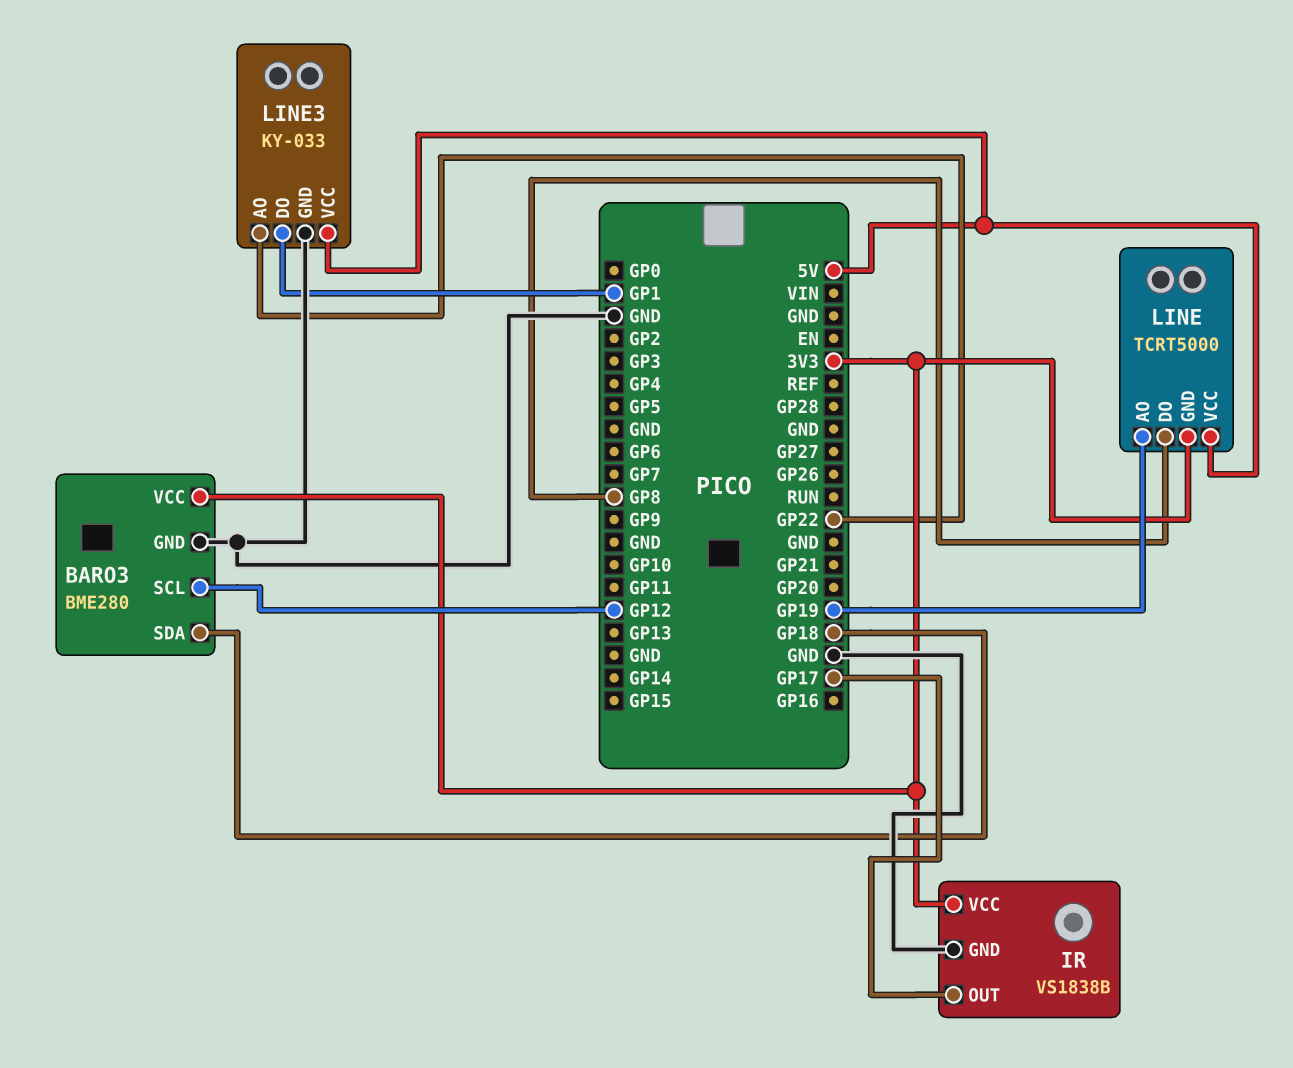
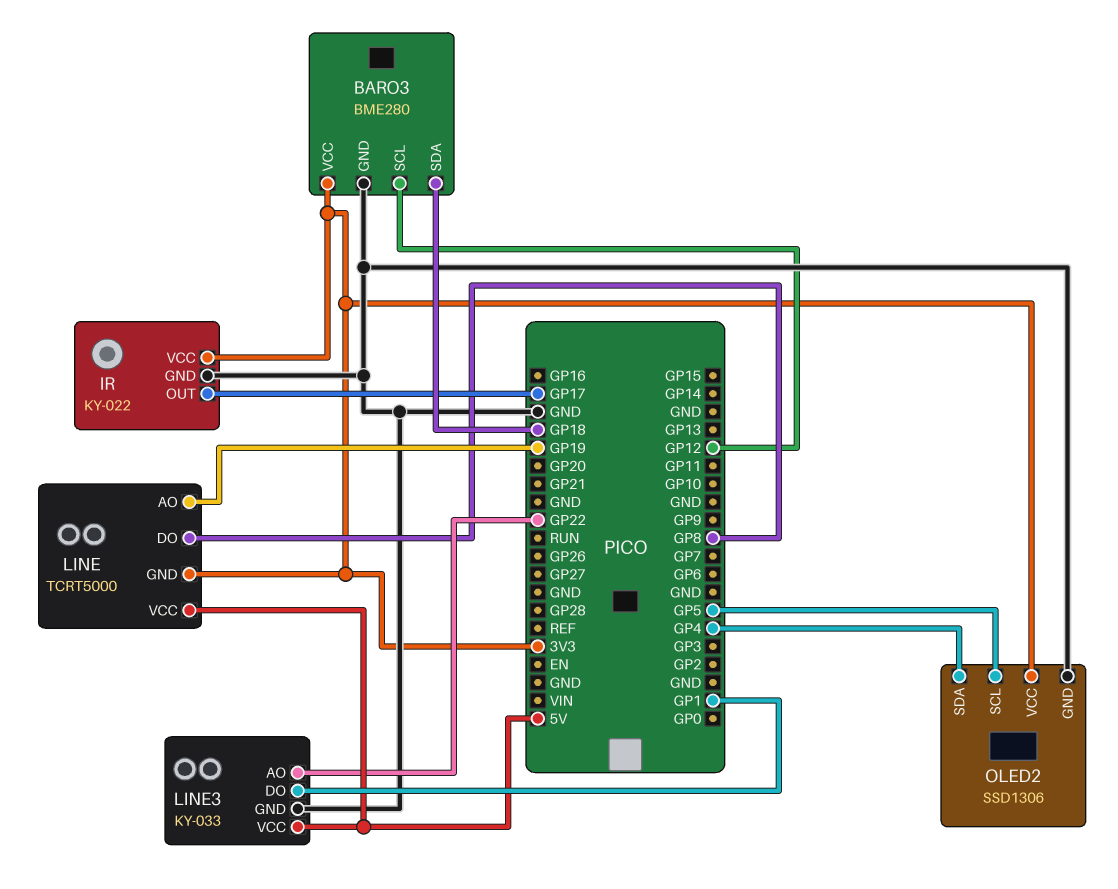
IR: VS1838B -> KY-022
OLED2: none -> SSD1306
OLED2 pin GND: none -> GND
OLED2 pin SCL: none -> GP5
OLED2 pin SDA: none -> GP4
OLED2 pin VCC: none -> 3V3

